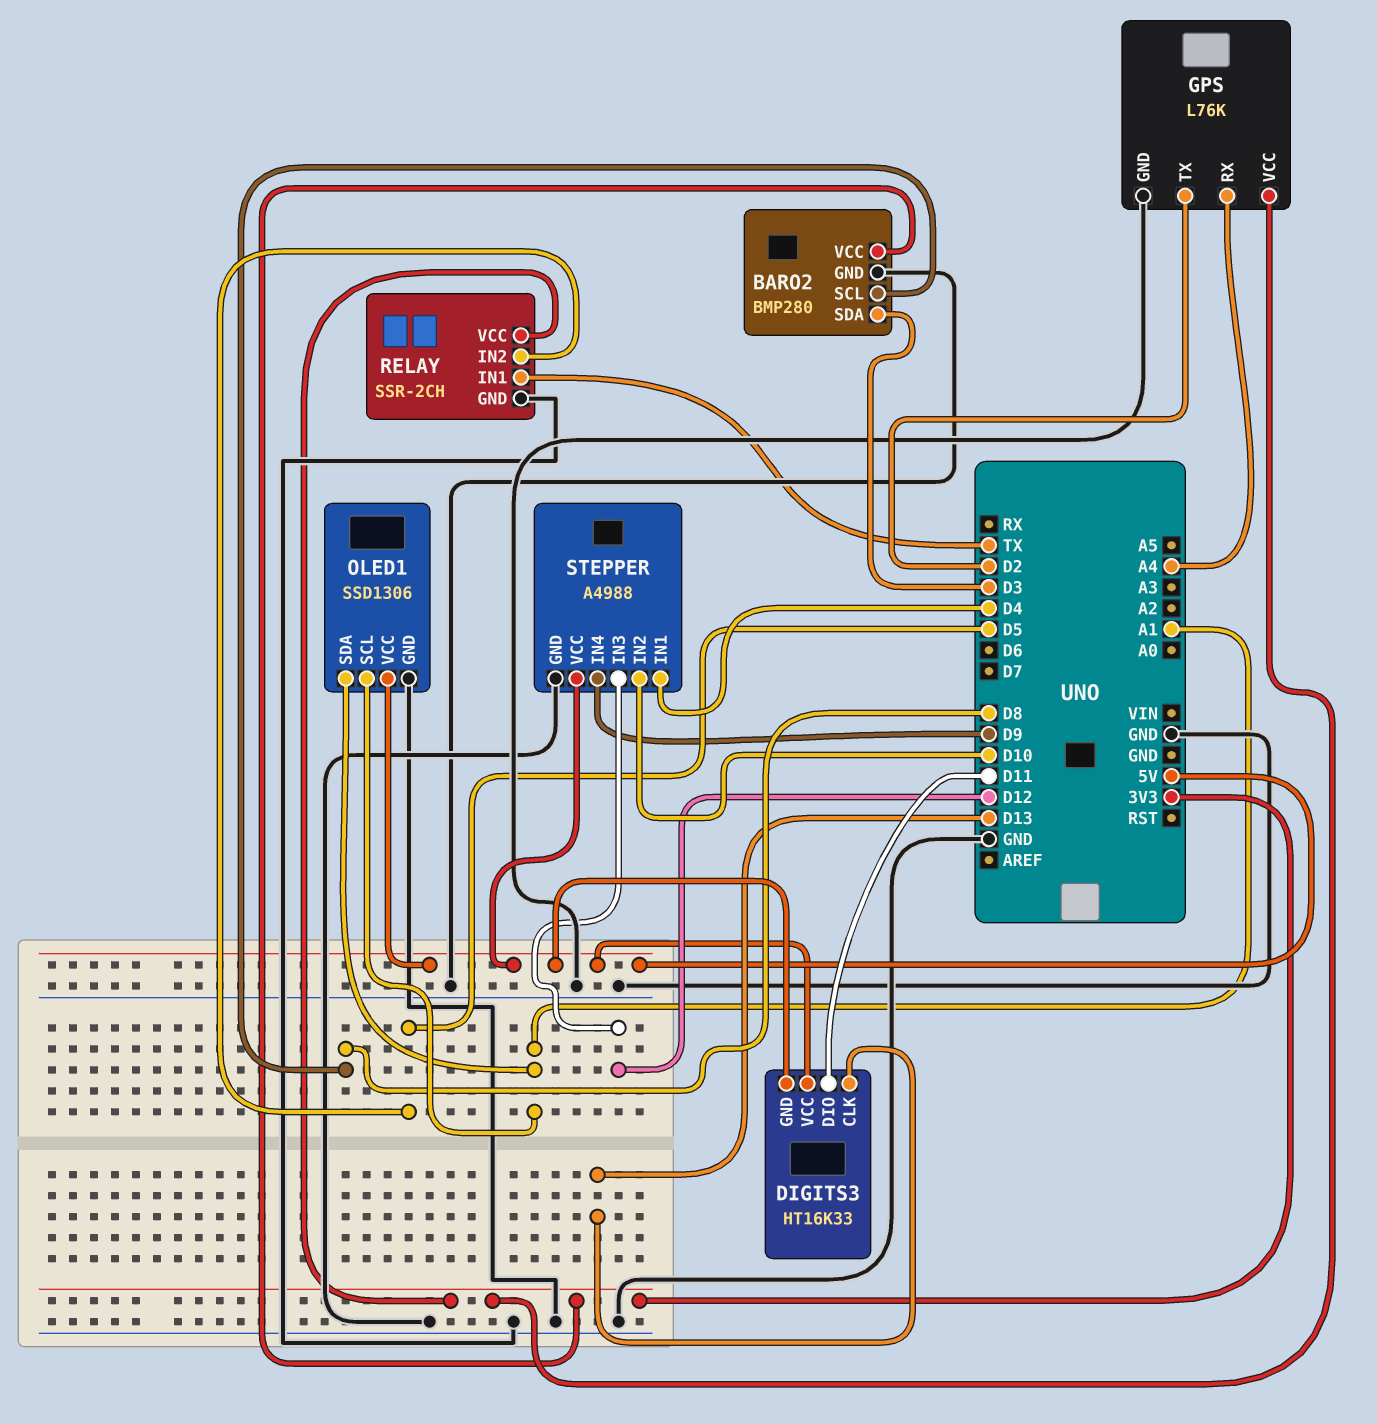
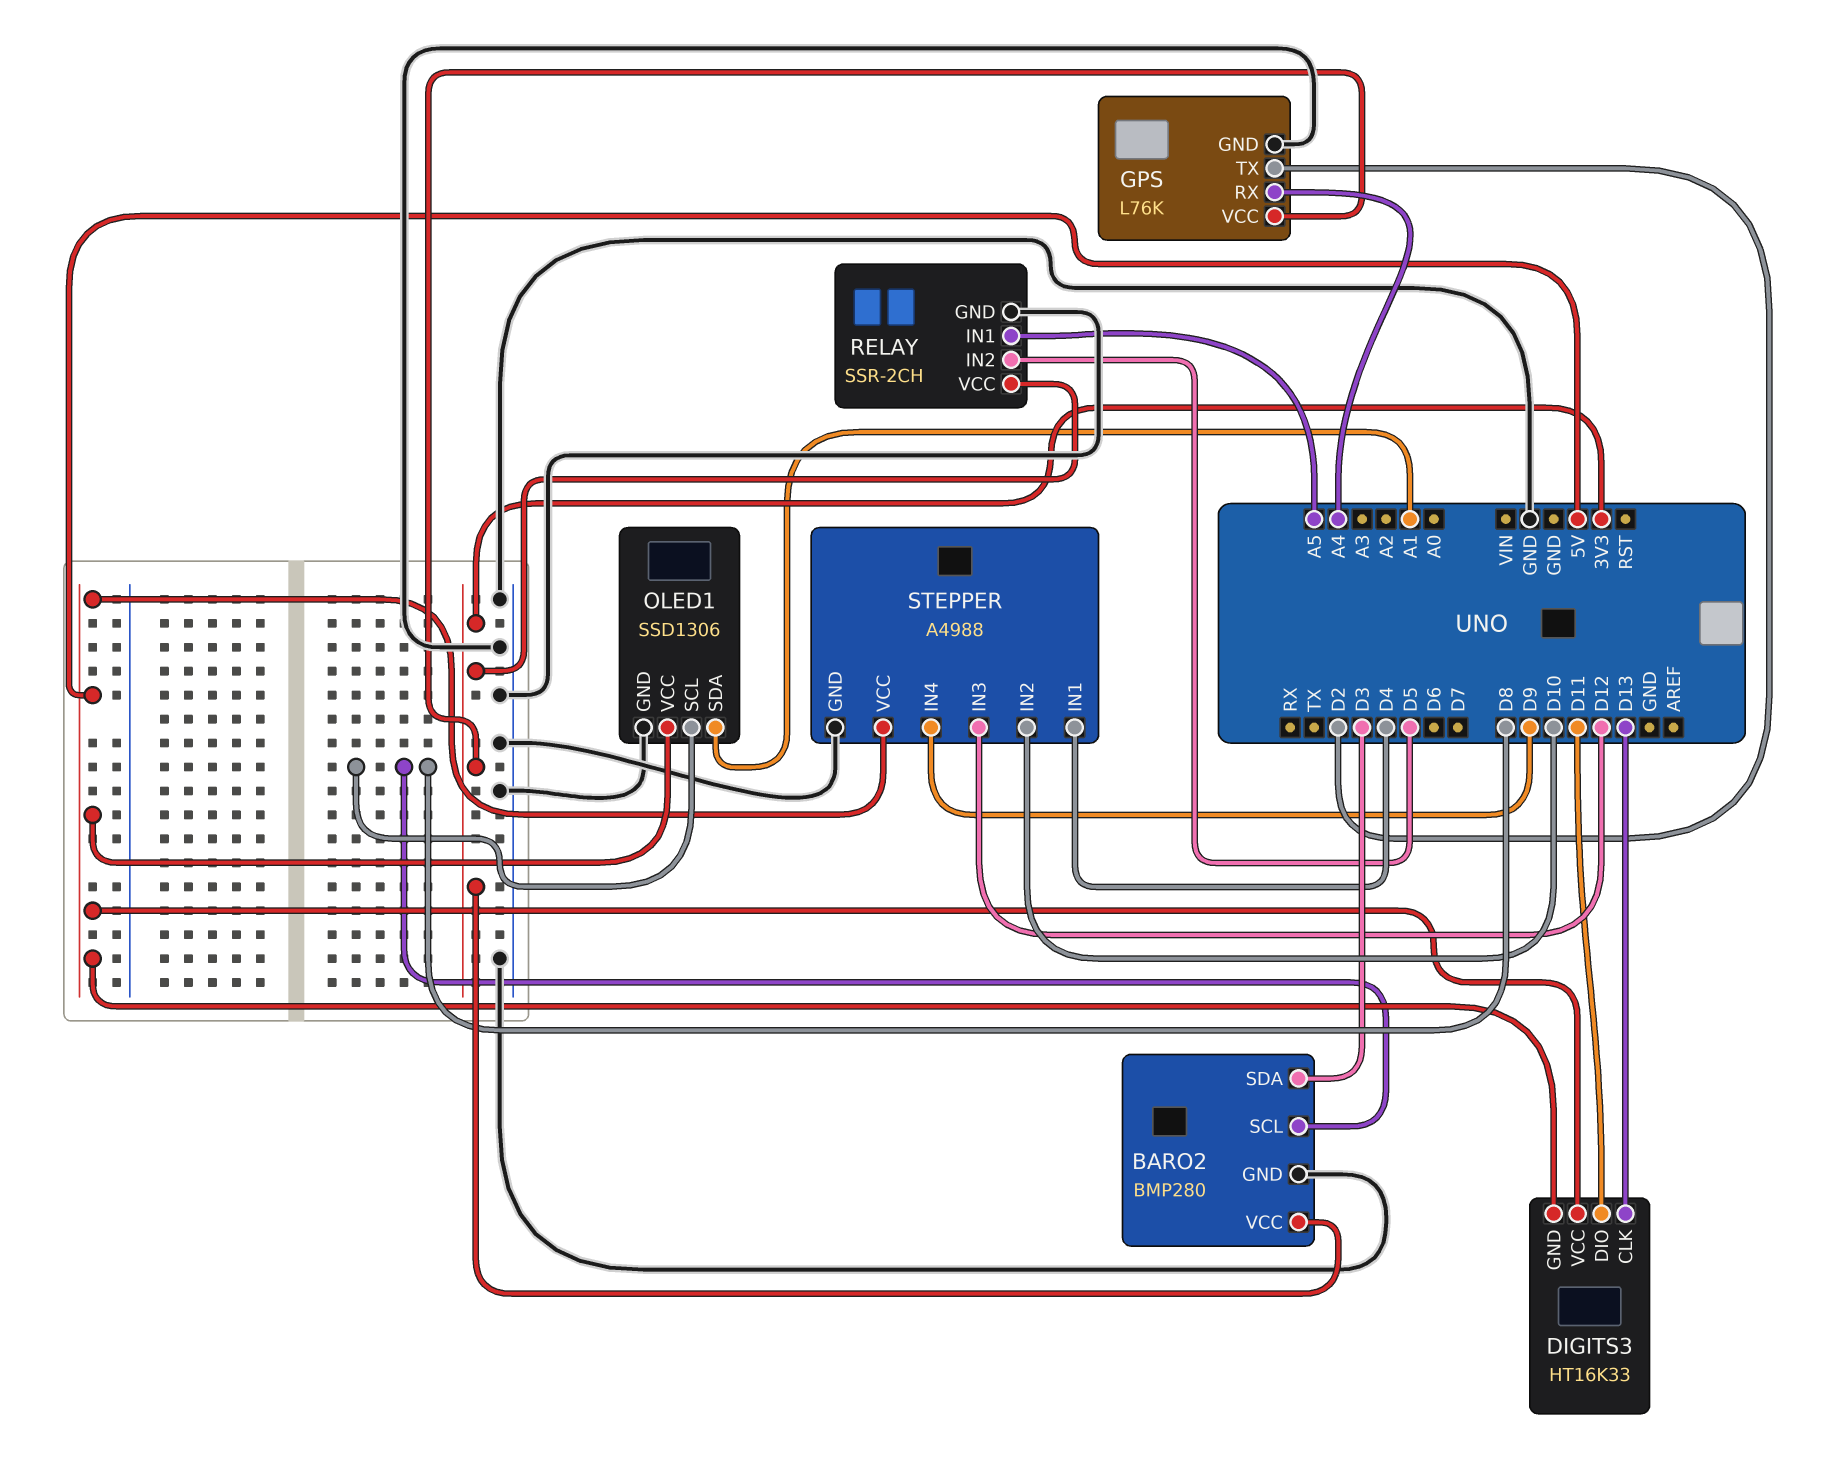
OLED1 pin SCL: A1 -> D8
RELAY pin IN1: TX -> A5

